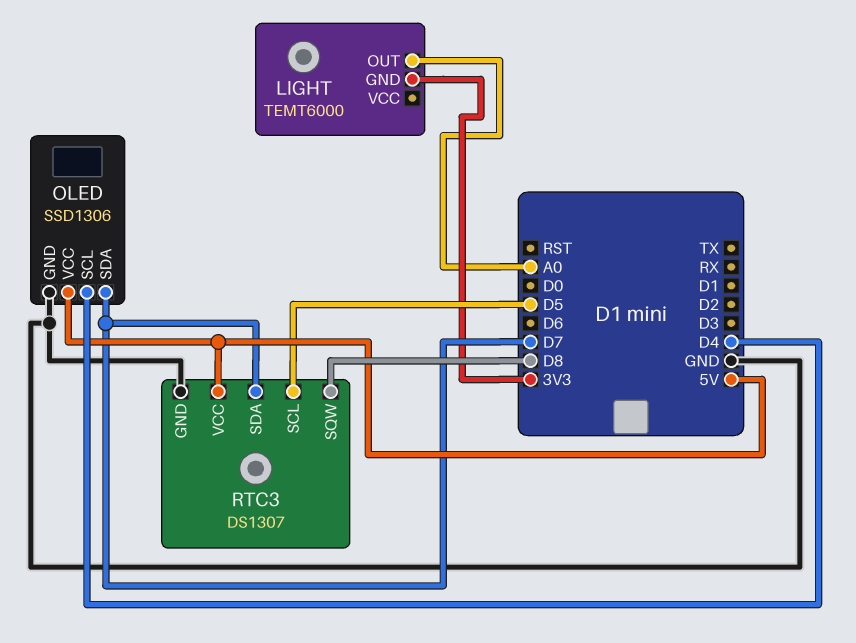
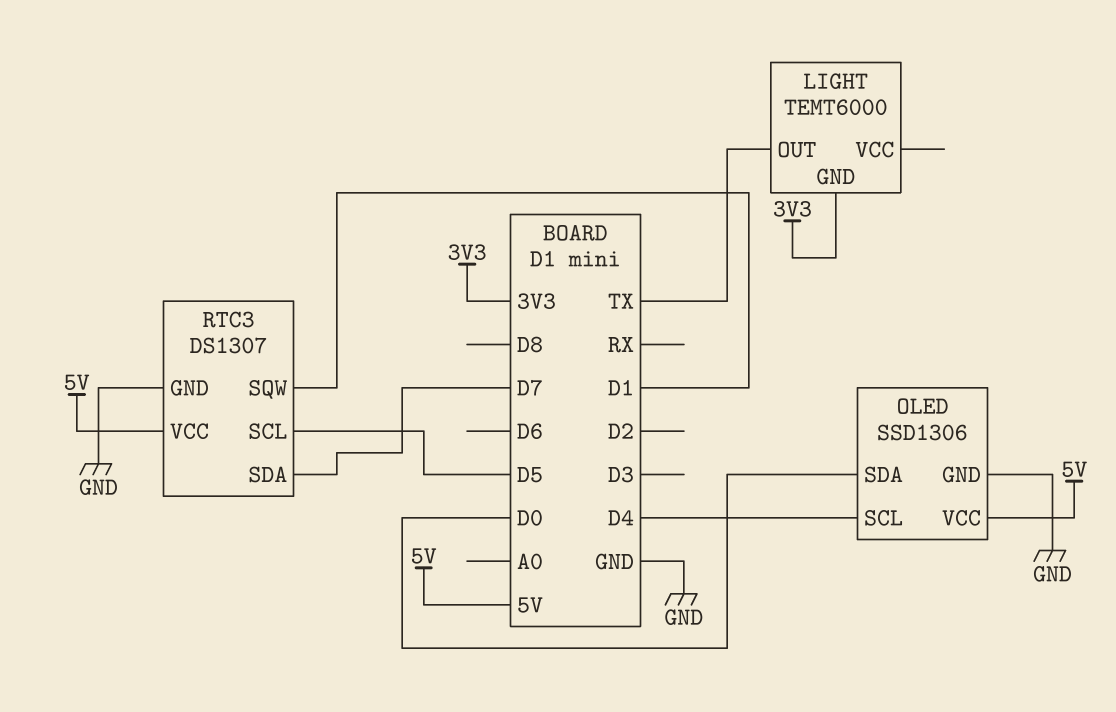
LIGHT pin OUT: A0 -> TX
OLED pin SDA: D7 -> D0
RTC3 pin SQW: D8 -> D1

